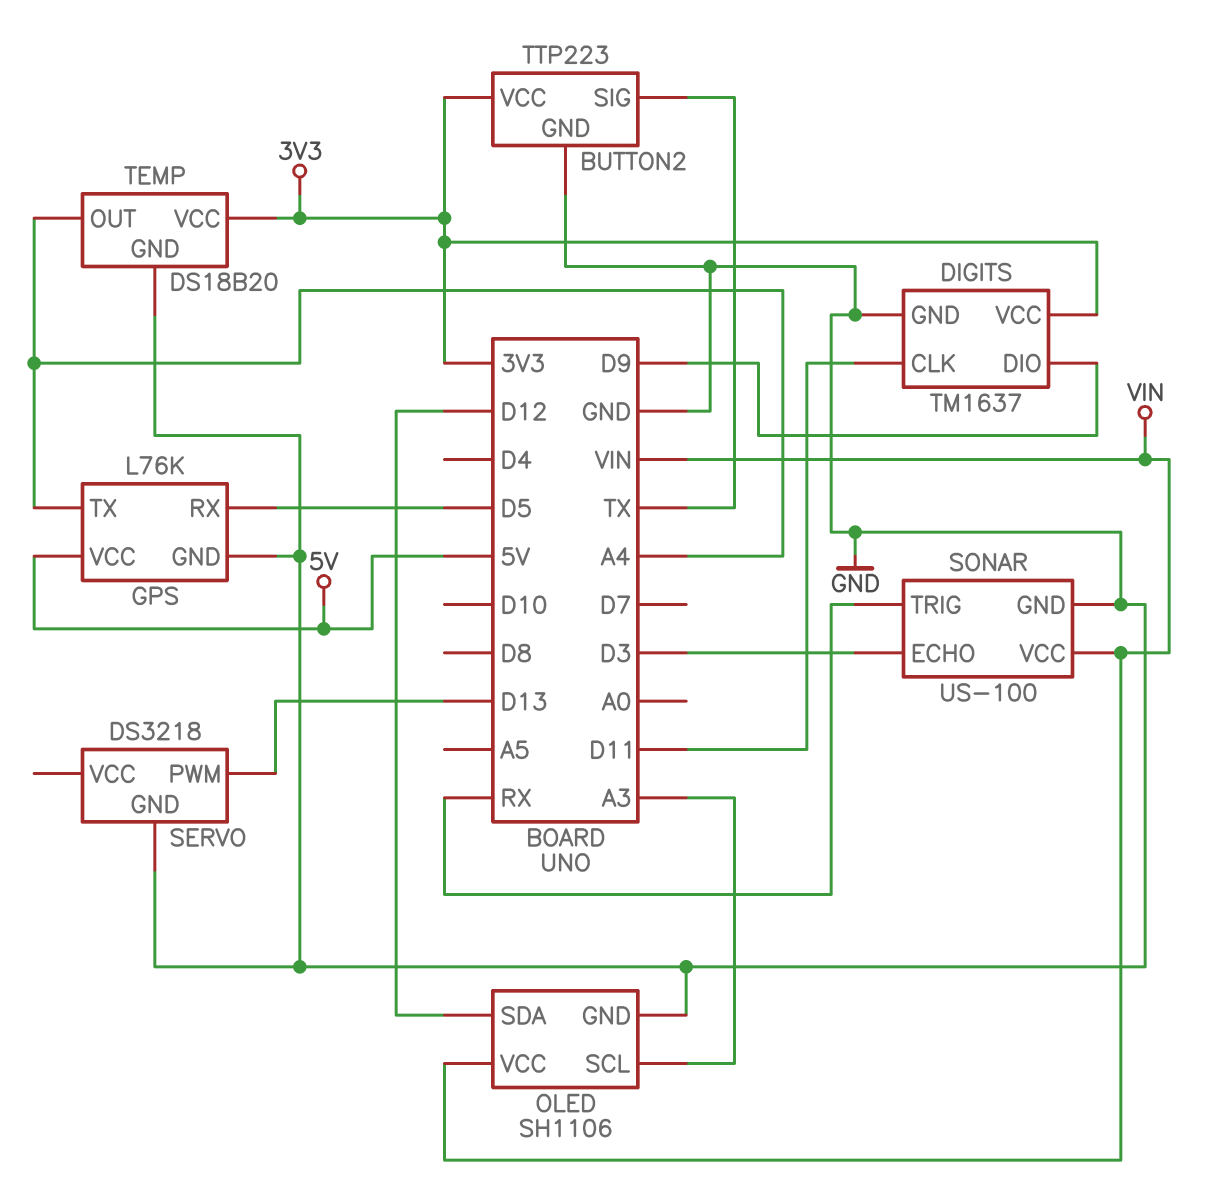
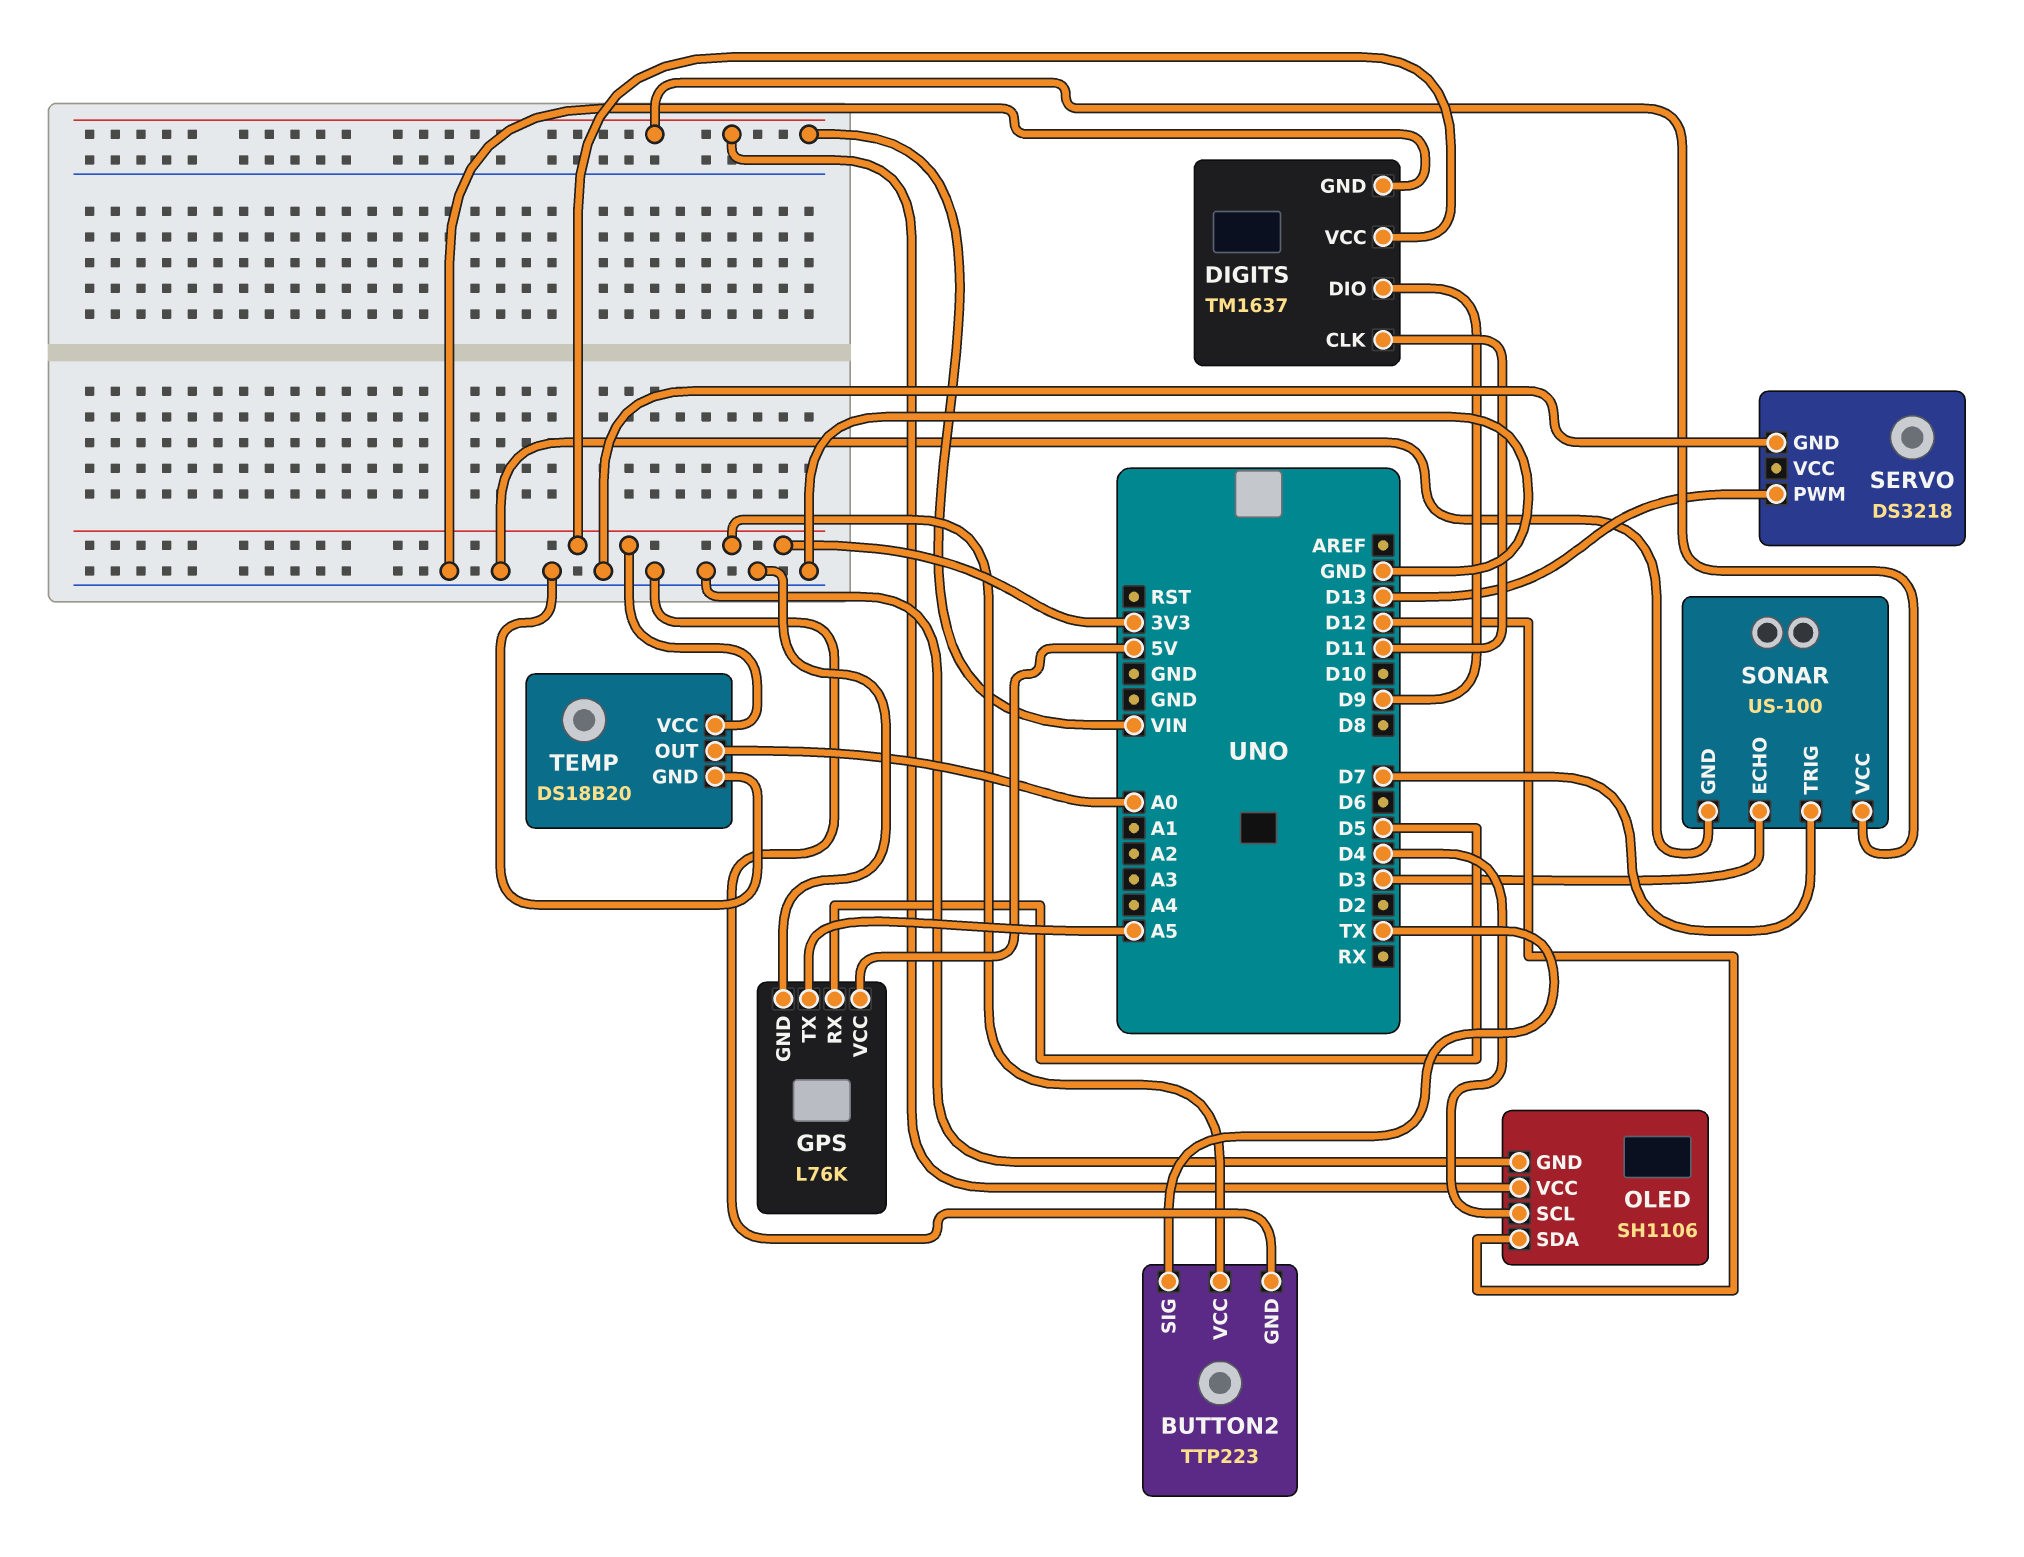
GPS pin TX: A4 -> A5
OLED pin SCL: A3 -> D4
SONAR pin TRIG: RX -> D7
TEMP pin OUT: A4 -> A0

